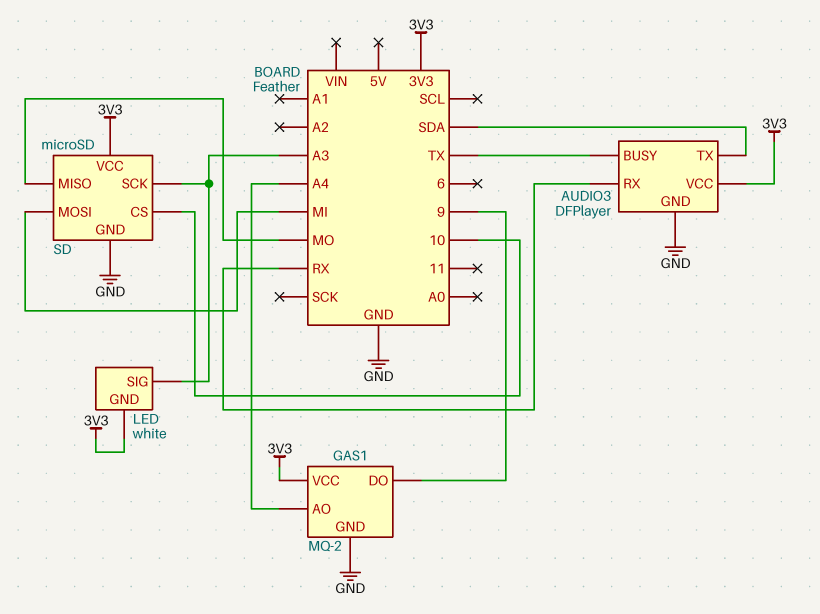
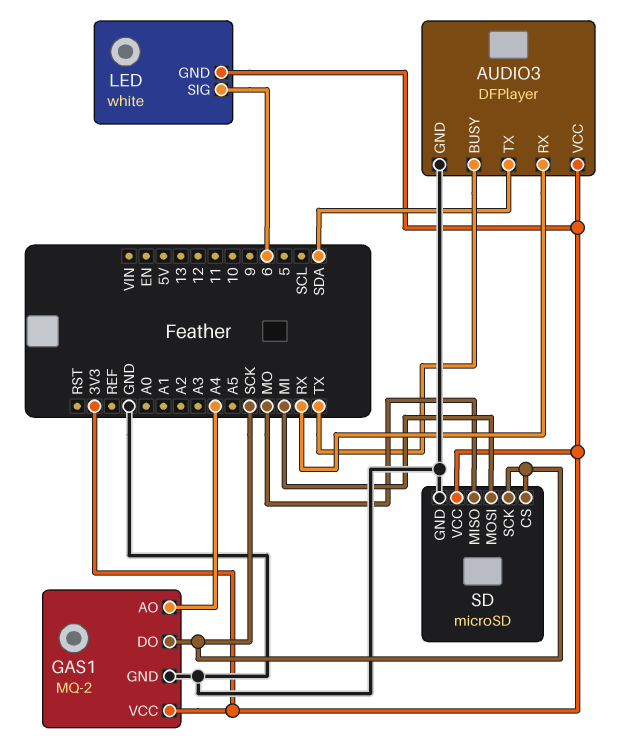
GAS1 pin DO: 9 -> SCK
LED pin SIG: A3 -> 6
SD pin CS: 10 -> SCK
SD pin SCK: A3 -> SCK

